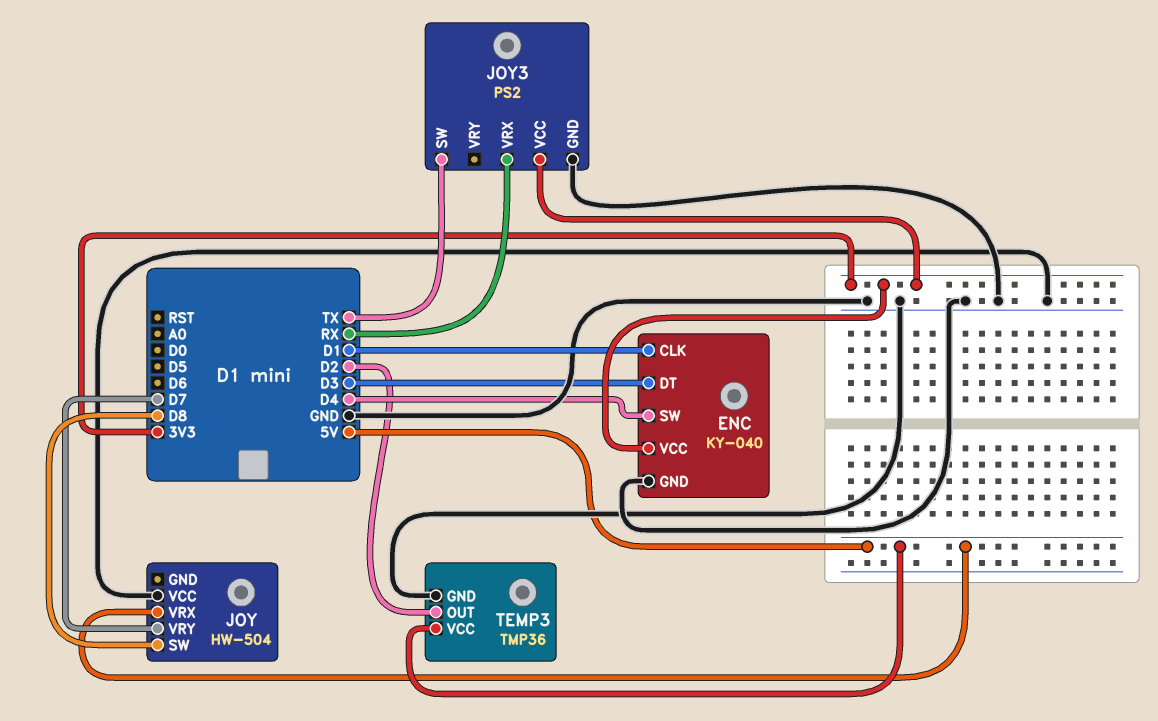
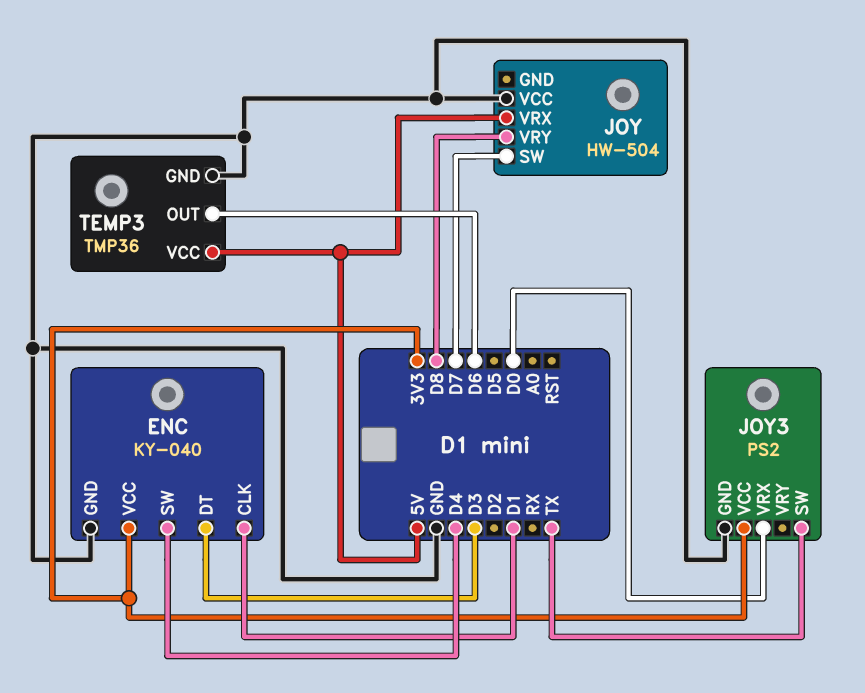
JOY pin SW: D8 -> D7
JOY pin VRY: D7 -> D8
JOY3 pin VRX: RX -> D0
TEMP3 pin OUT: D2 -> D6

